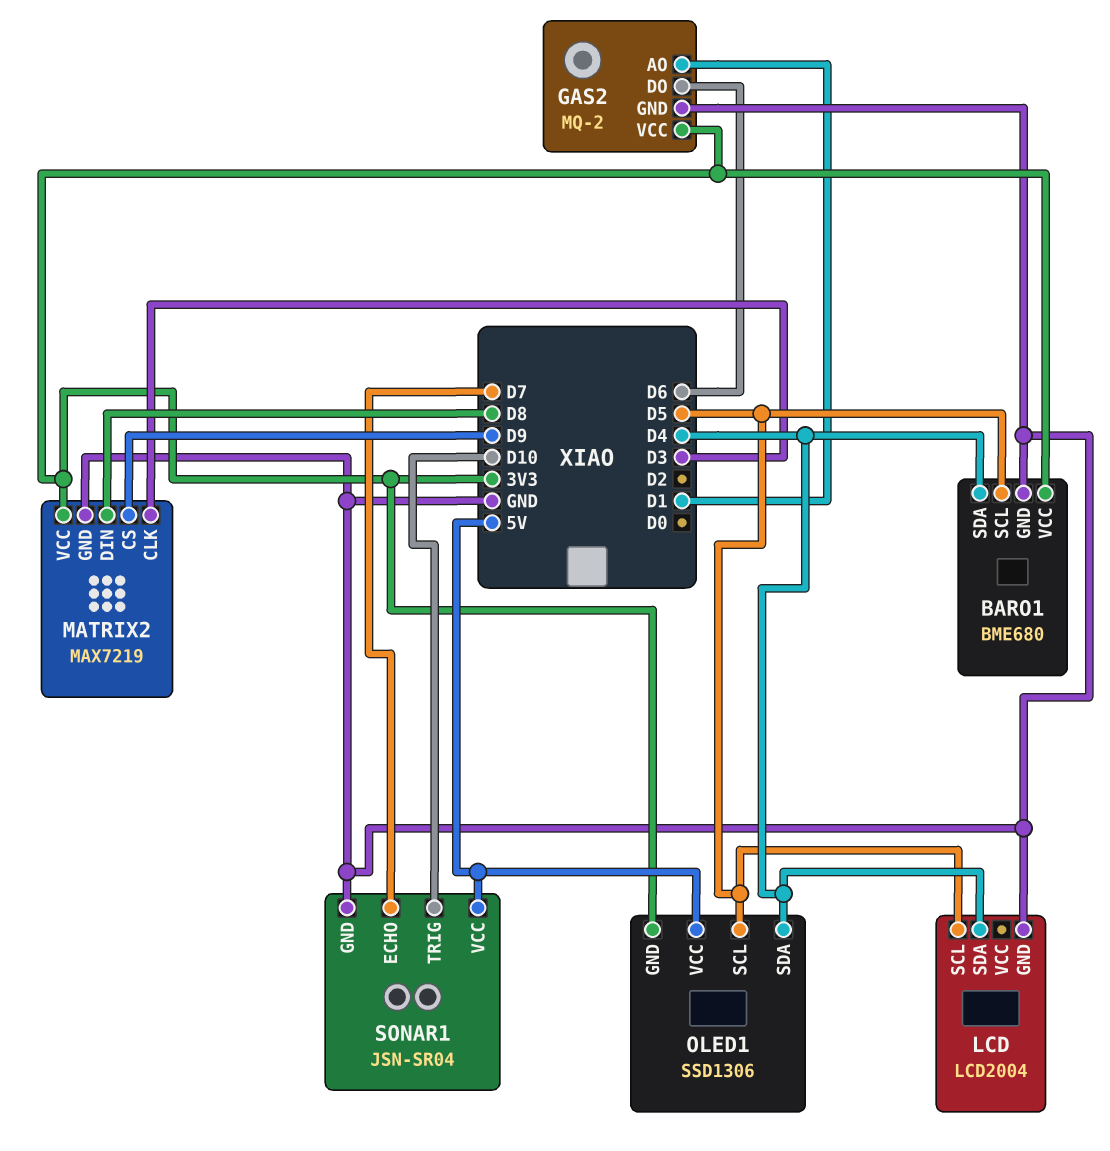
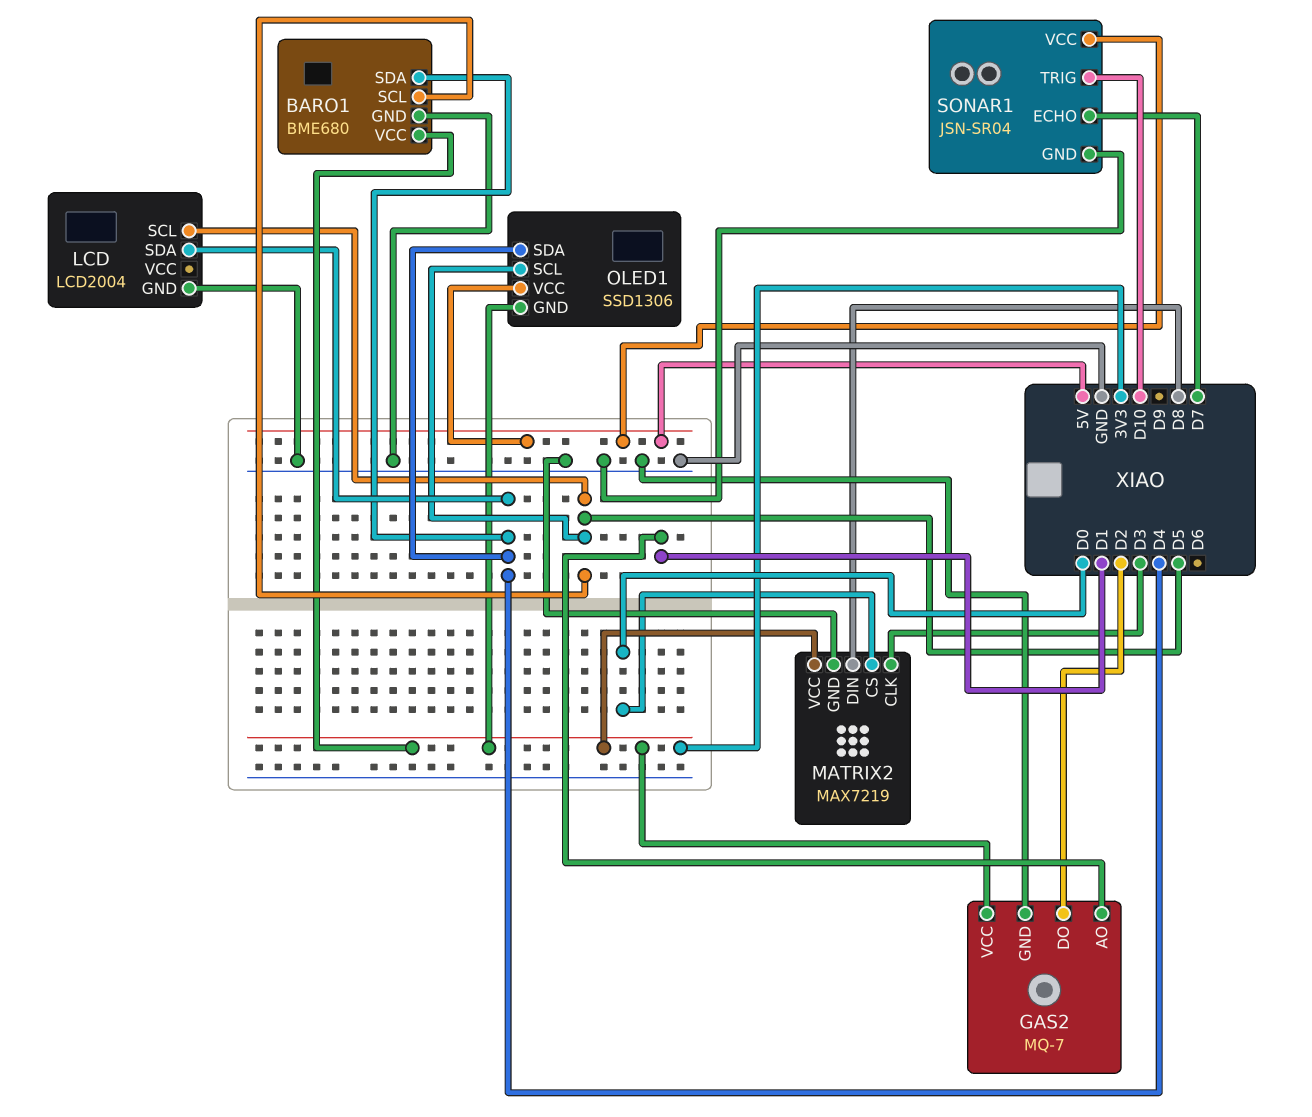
GAS2: MQ-2 -> MQ-7
GAS2 pin DO: D6 -> D2
MATRIX2 pin CS: D9 -> D0

